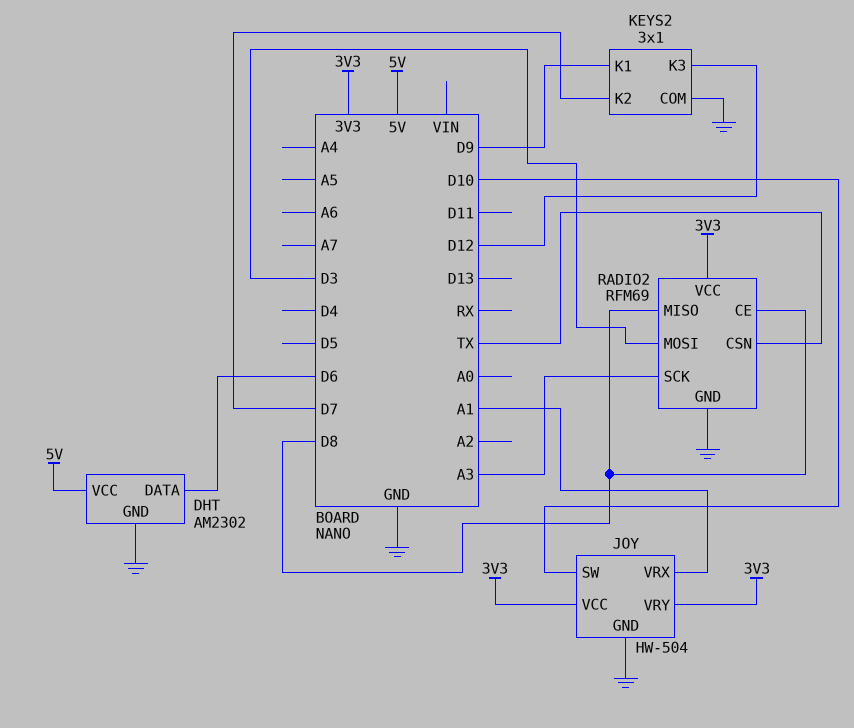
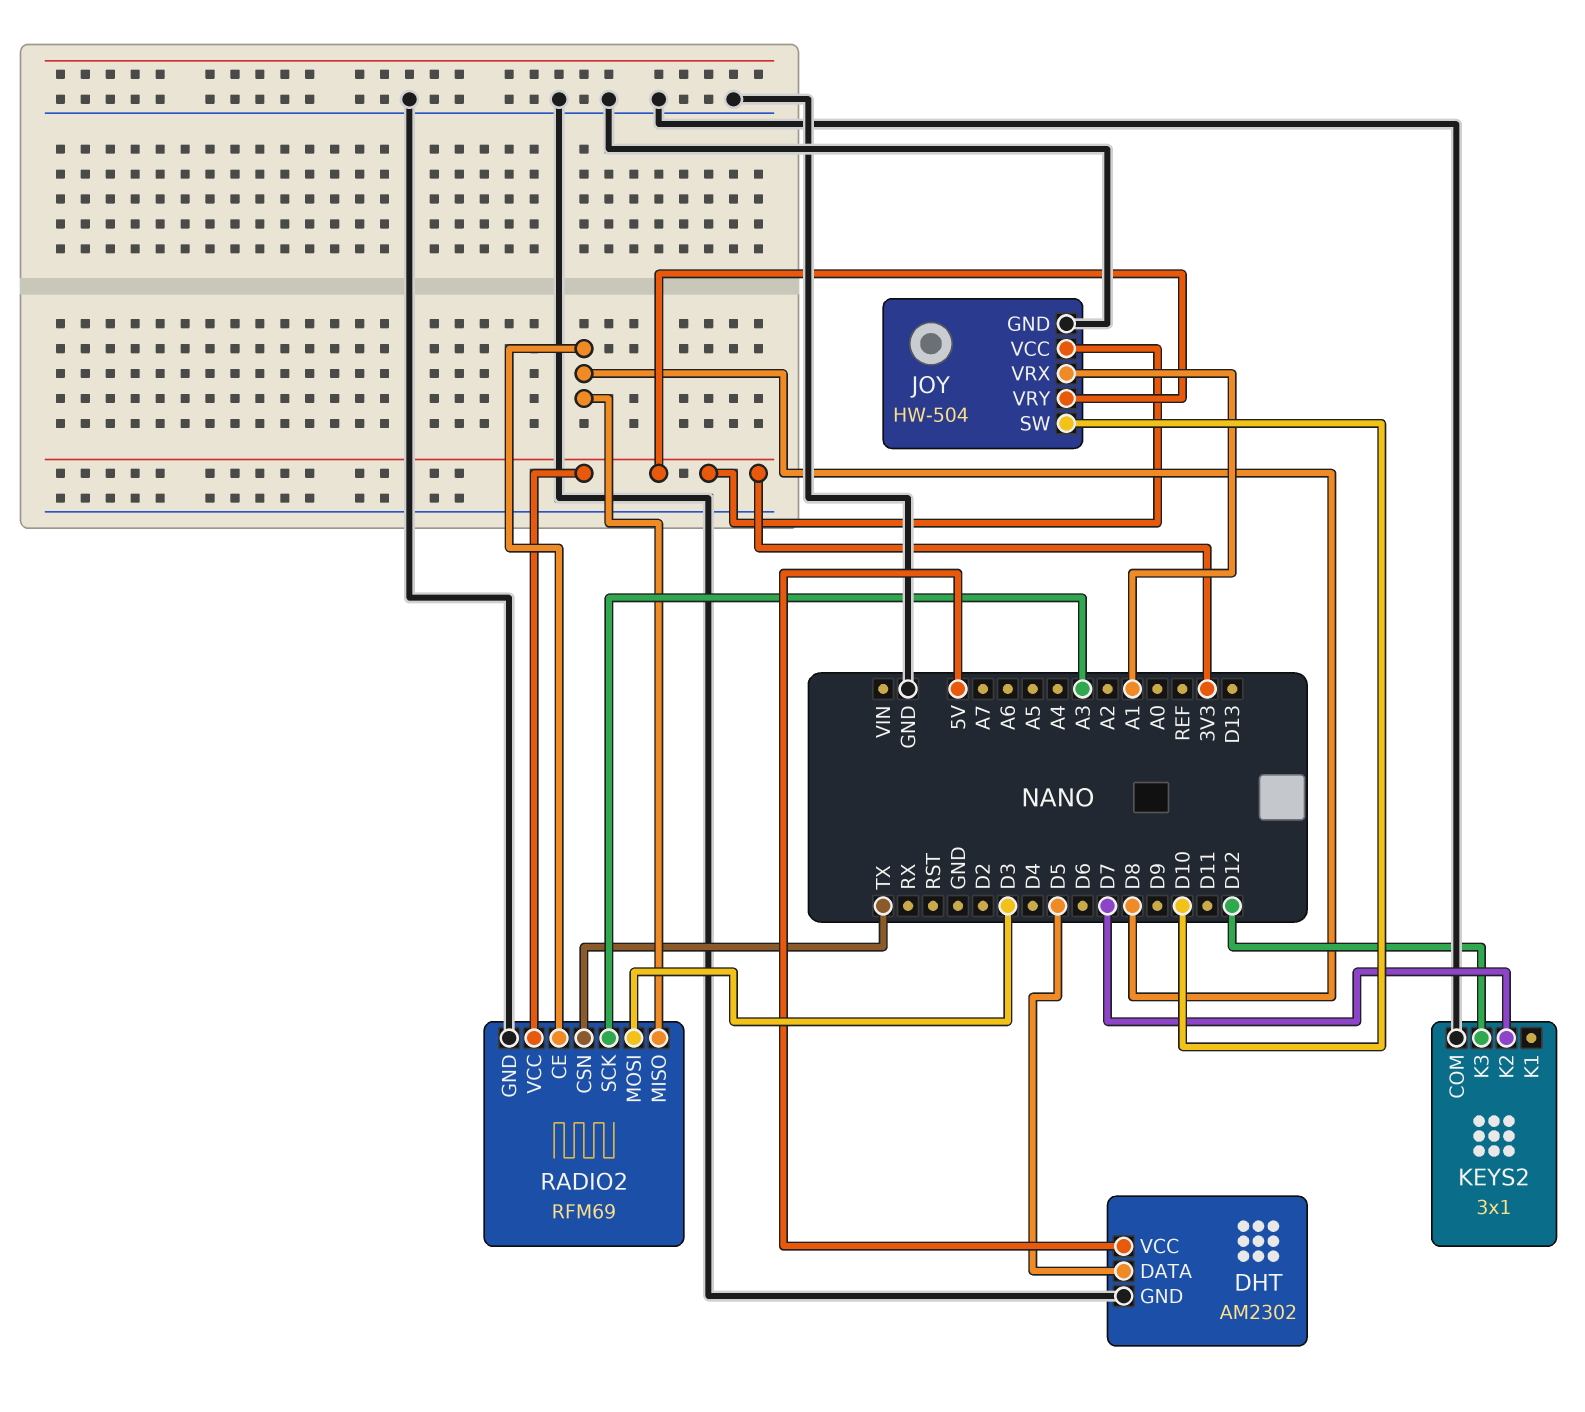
DHT pin DATA: D6 -> D5
KEYS2 pin K1: D9 -> none

